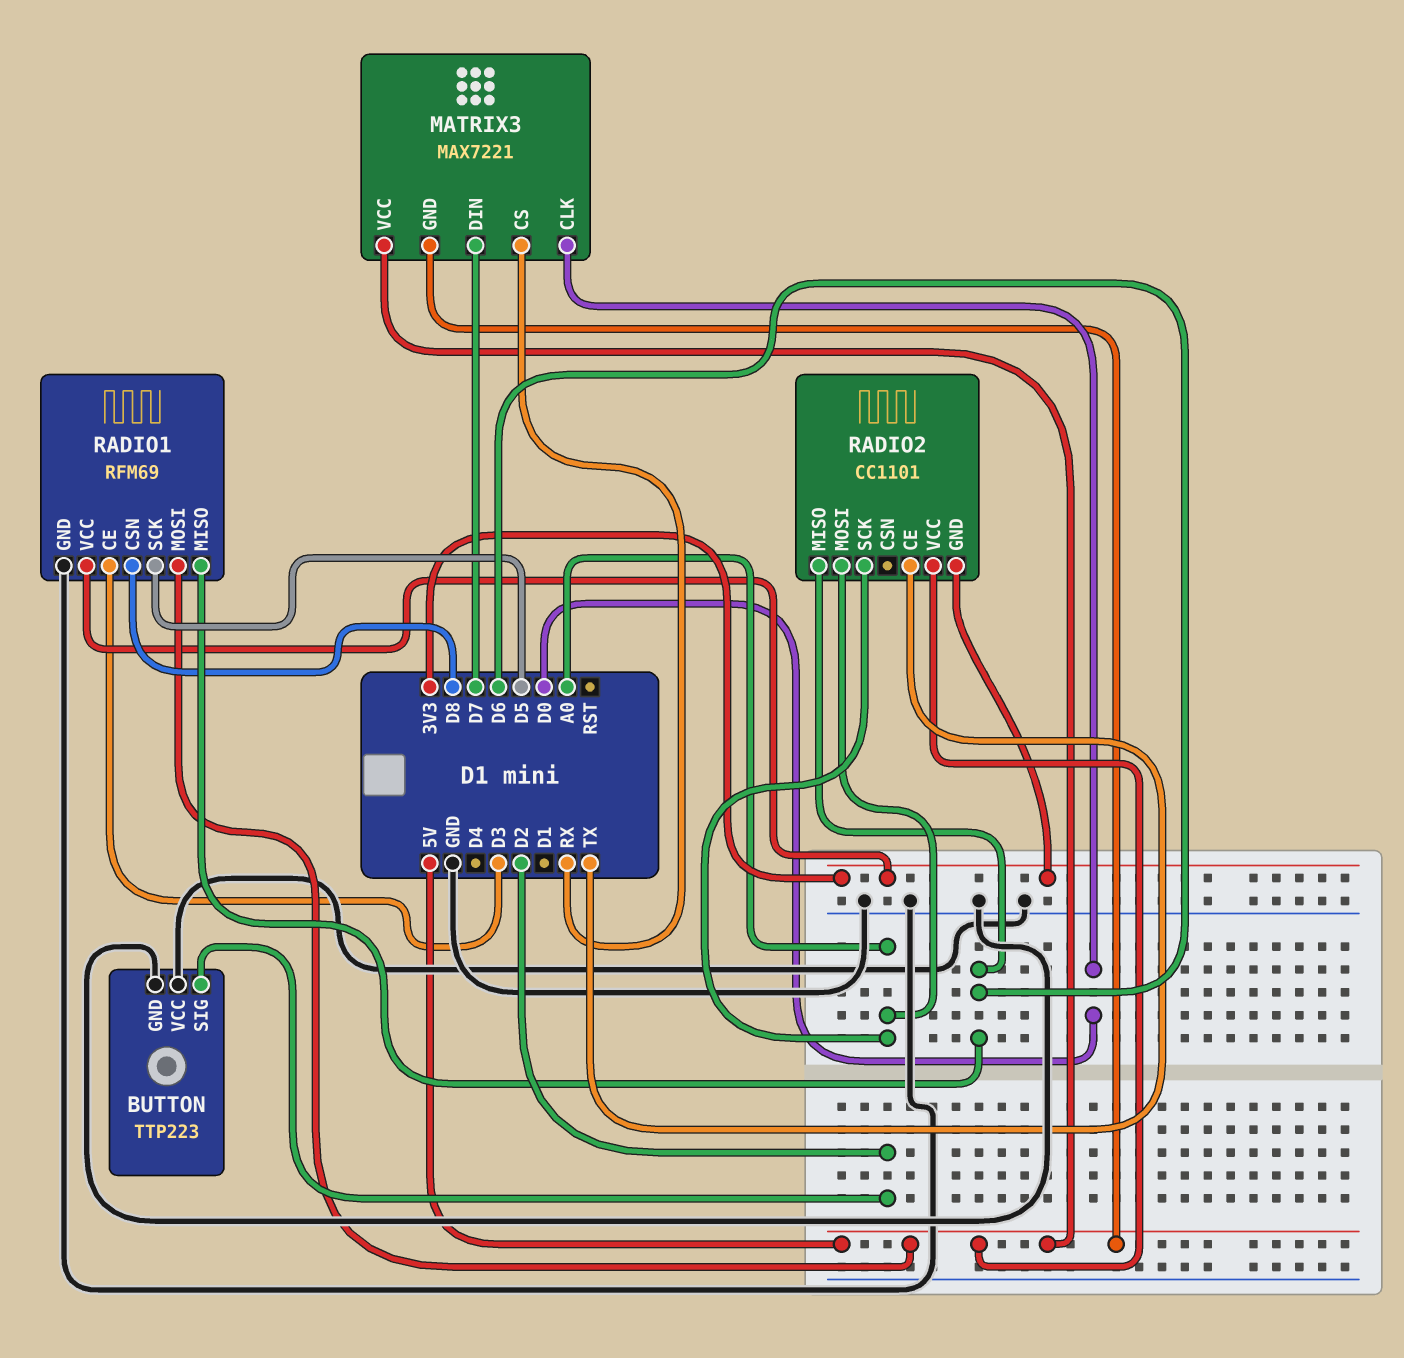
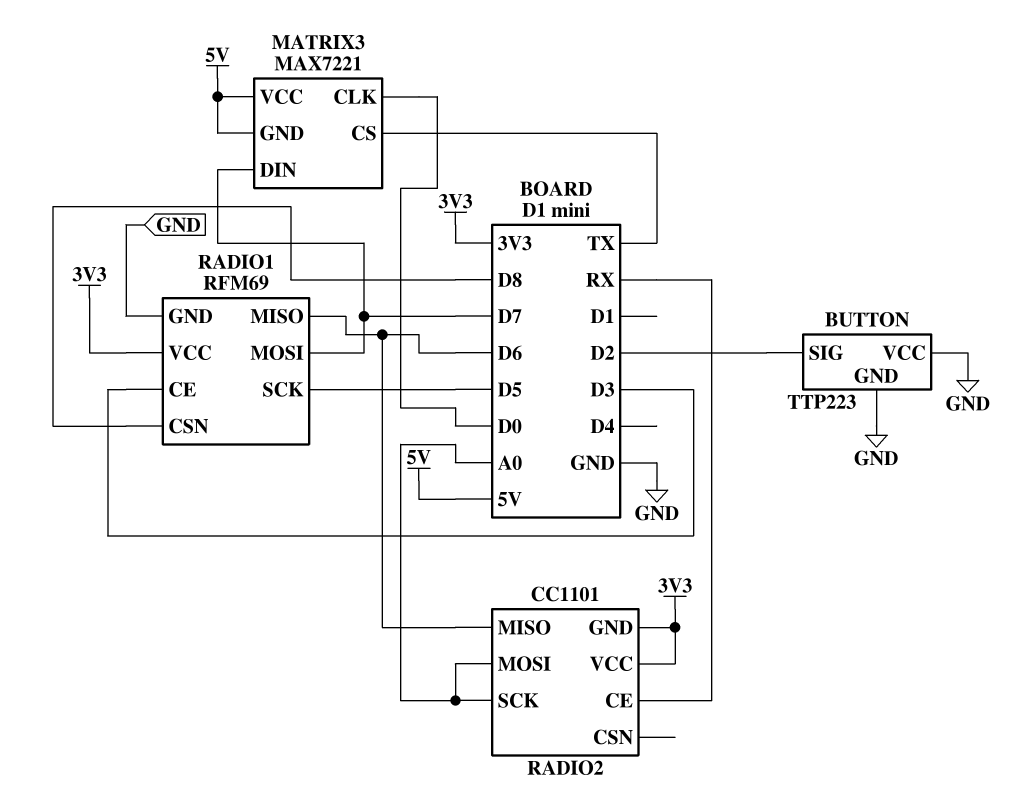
MATRIX3 pin CS: RX -> TX
RADIO1 pin MOSI: 5V -> D7
RADIO2 pin CE: TX -> RX
RADIO2 pin VCC: 5V -> 3V3

